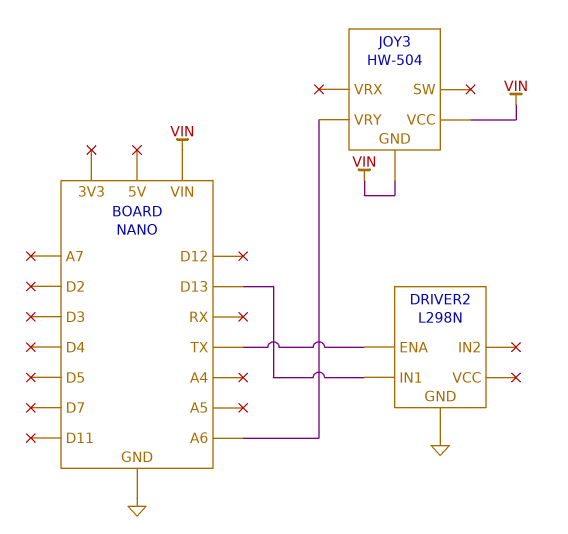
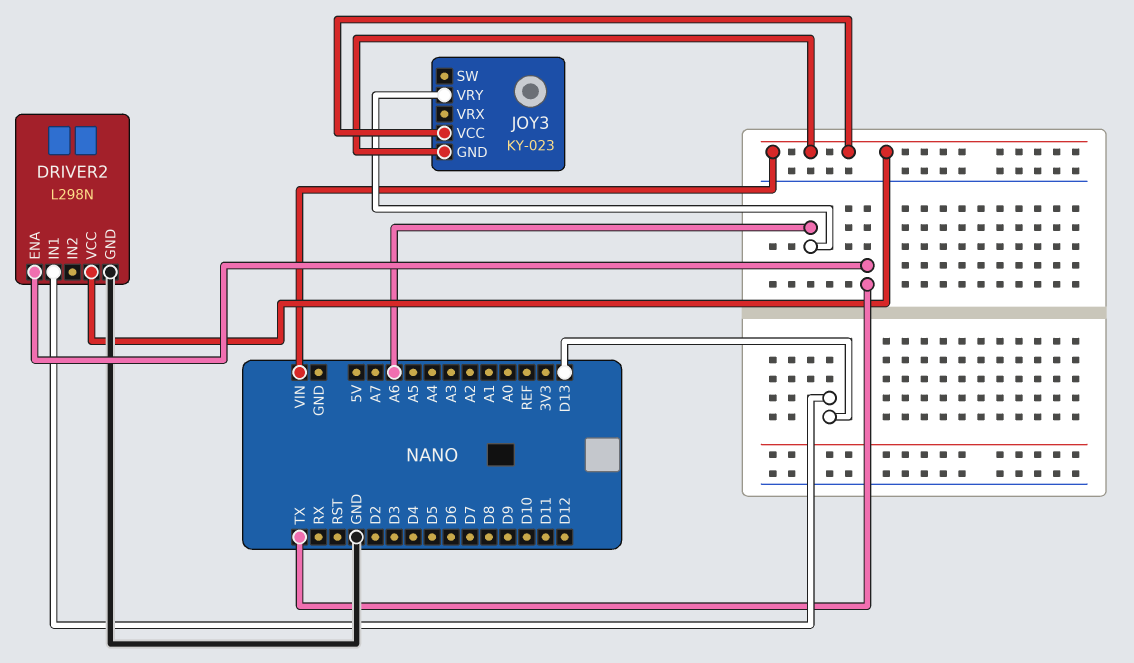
DRIVER2 pin VCC: none -> VIN
JOY3: HW-504 -> KY-023

